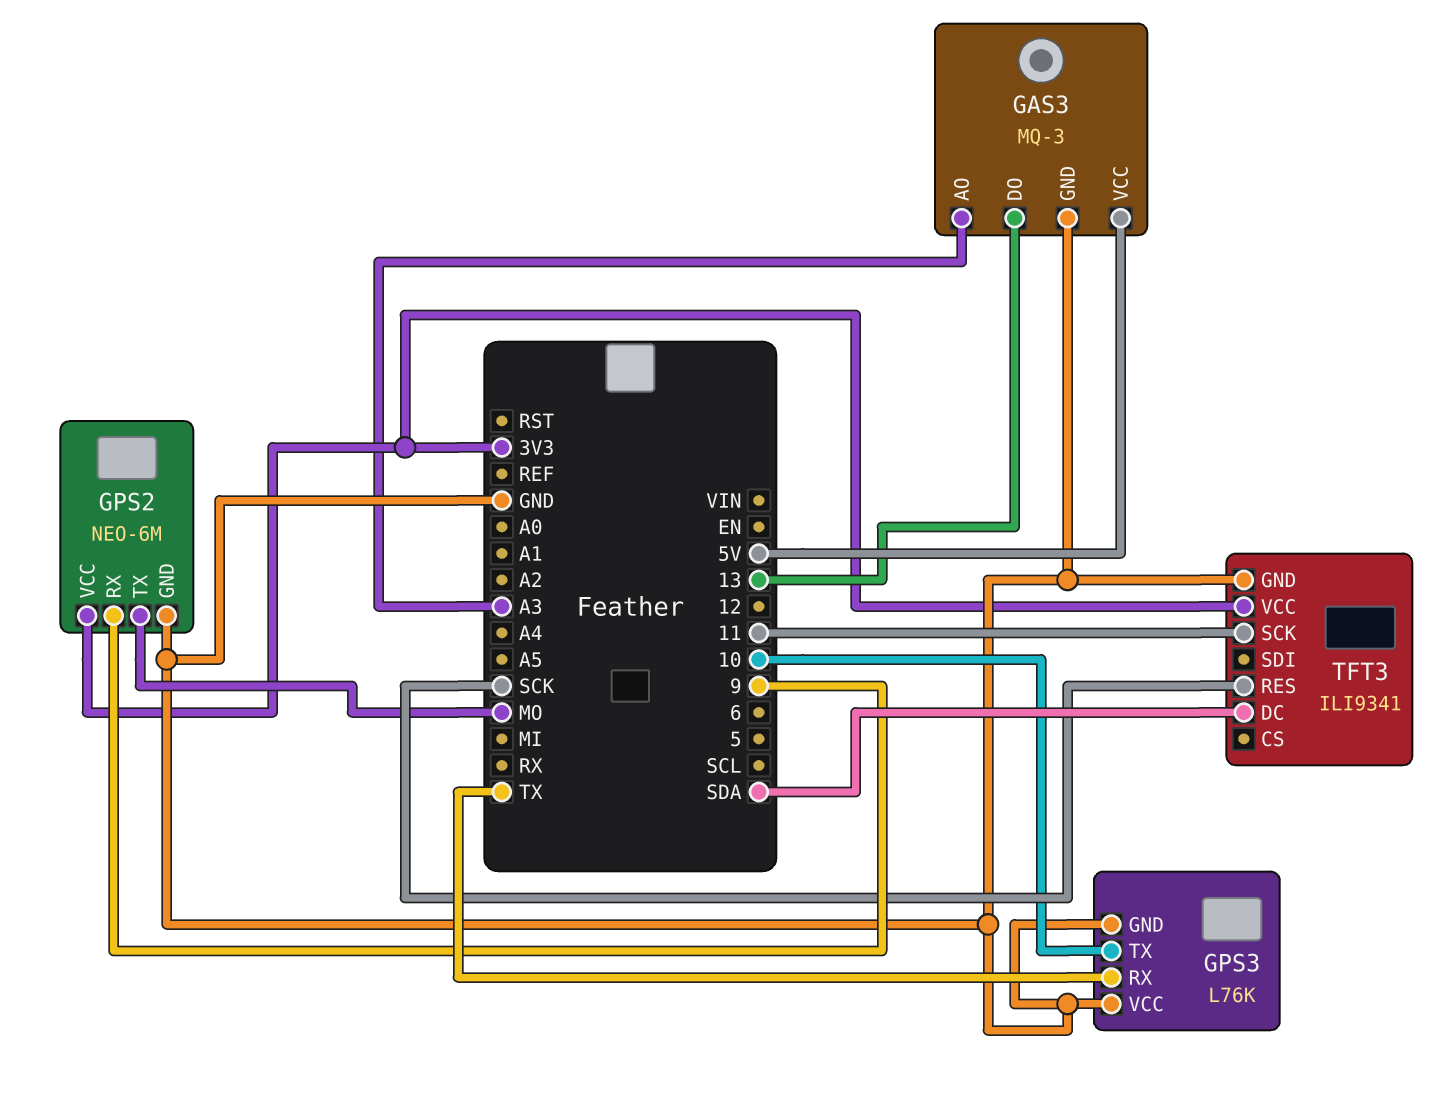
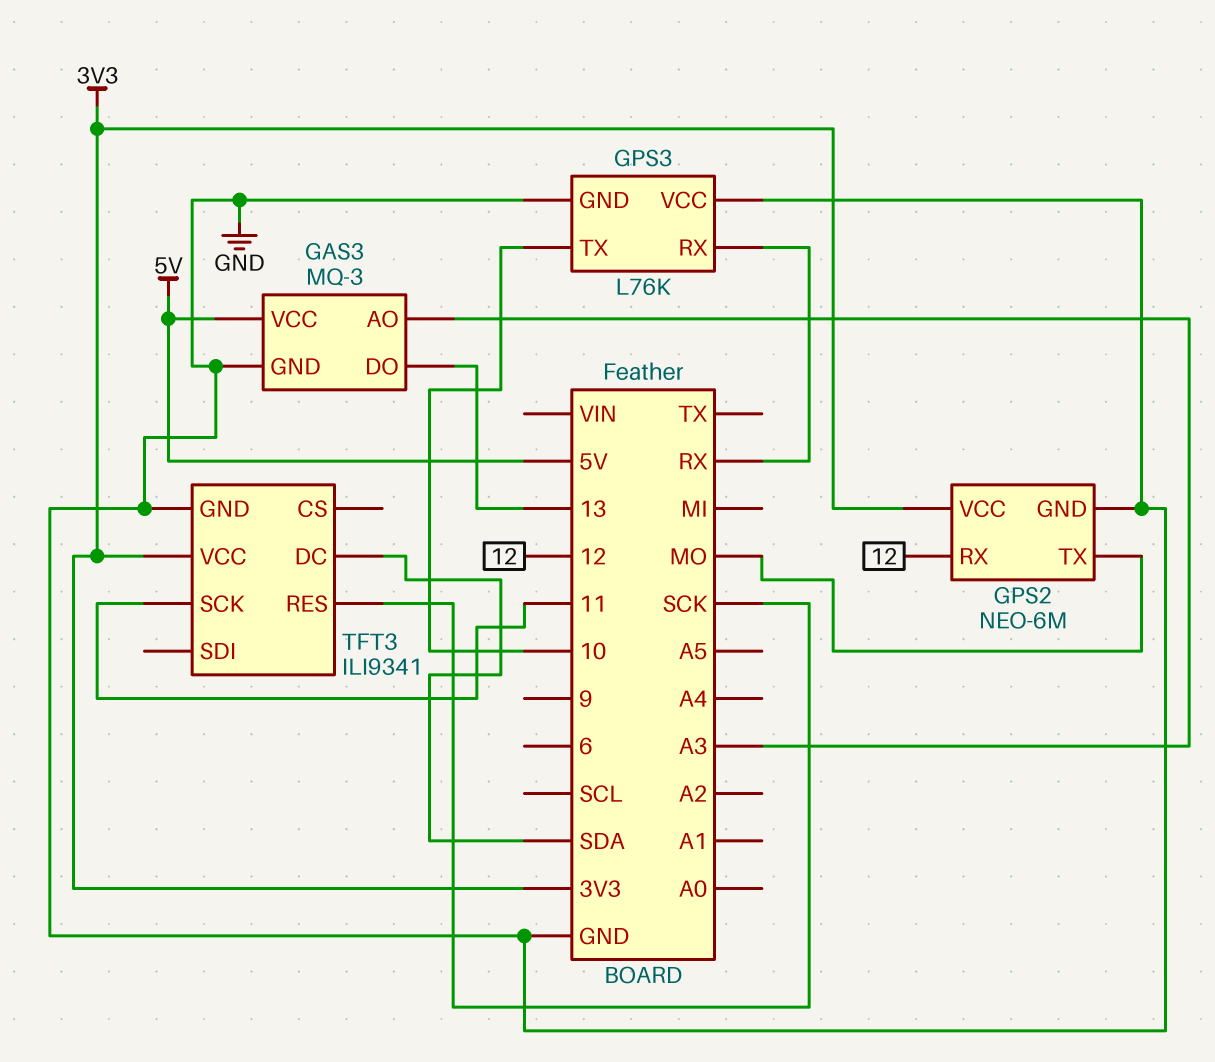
GPS2 pin RX: 9 -> 12
GPS3 pin RX: TX -> RX

